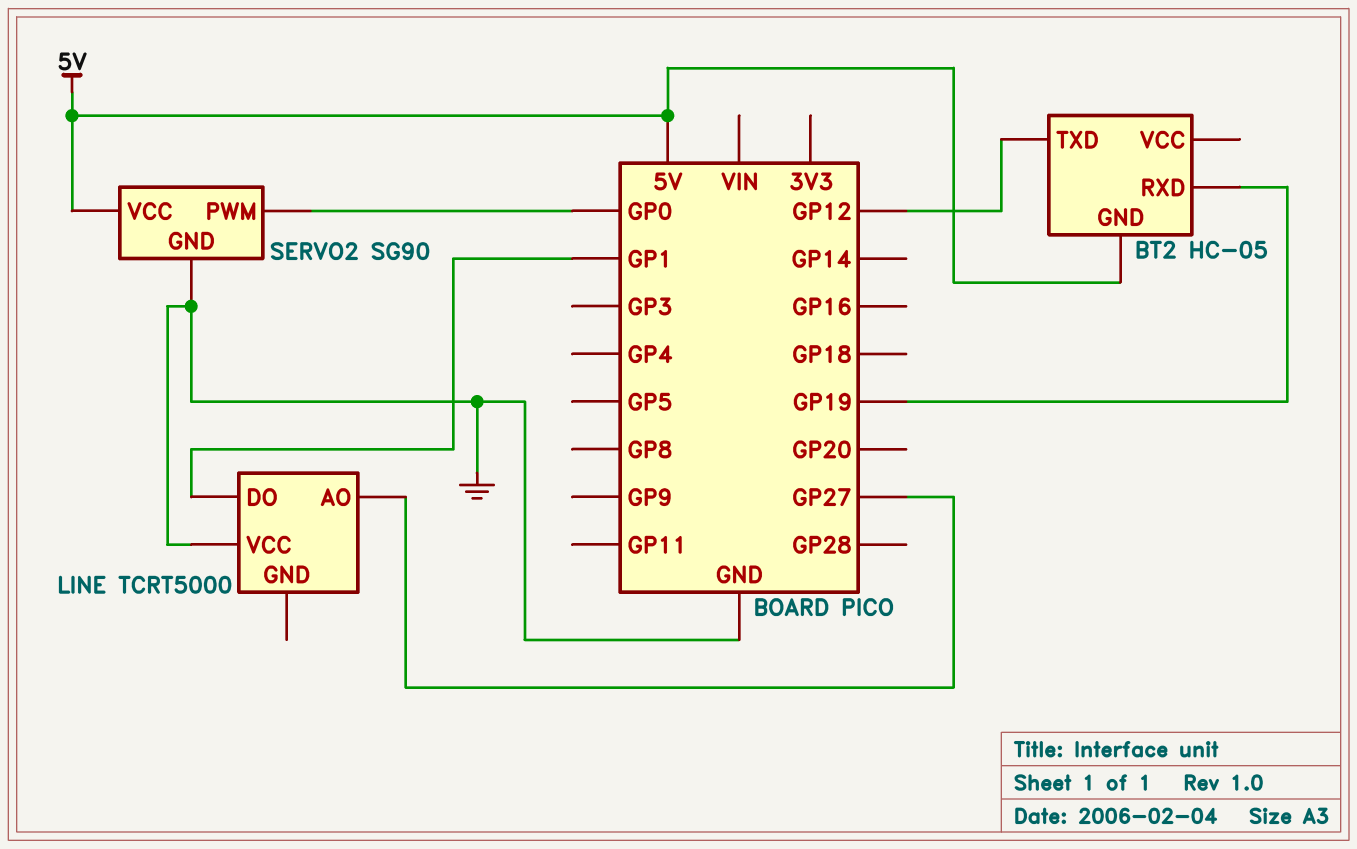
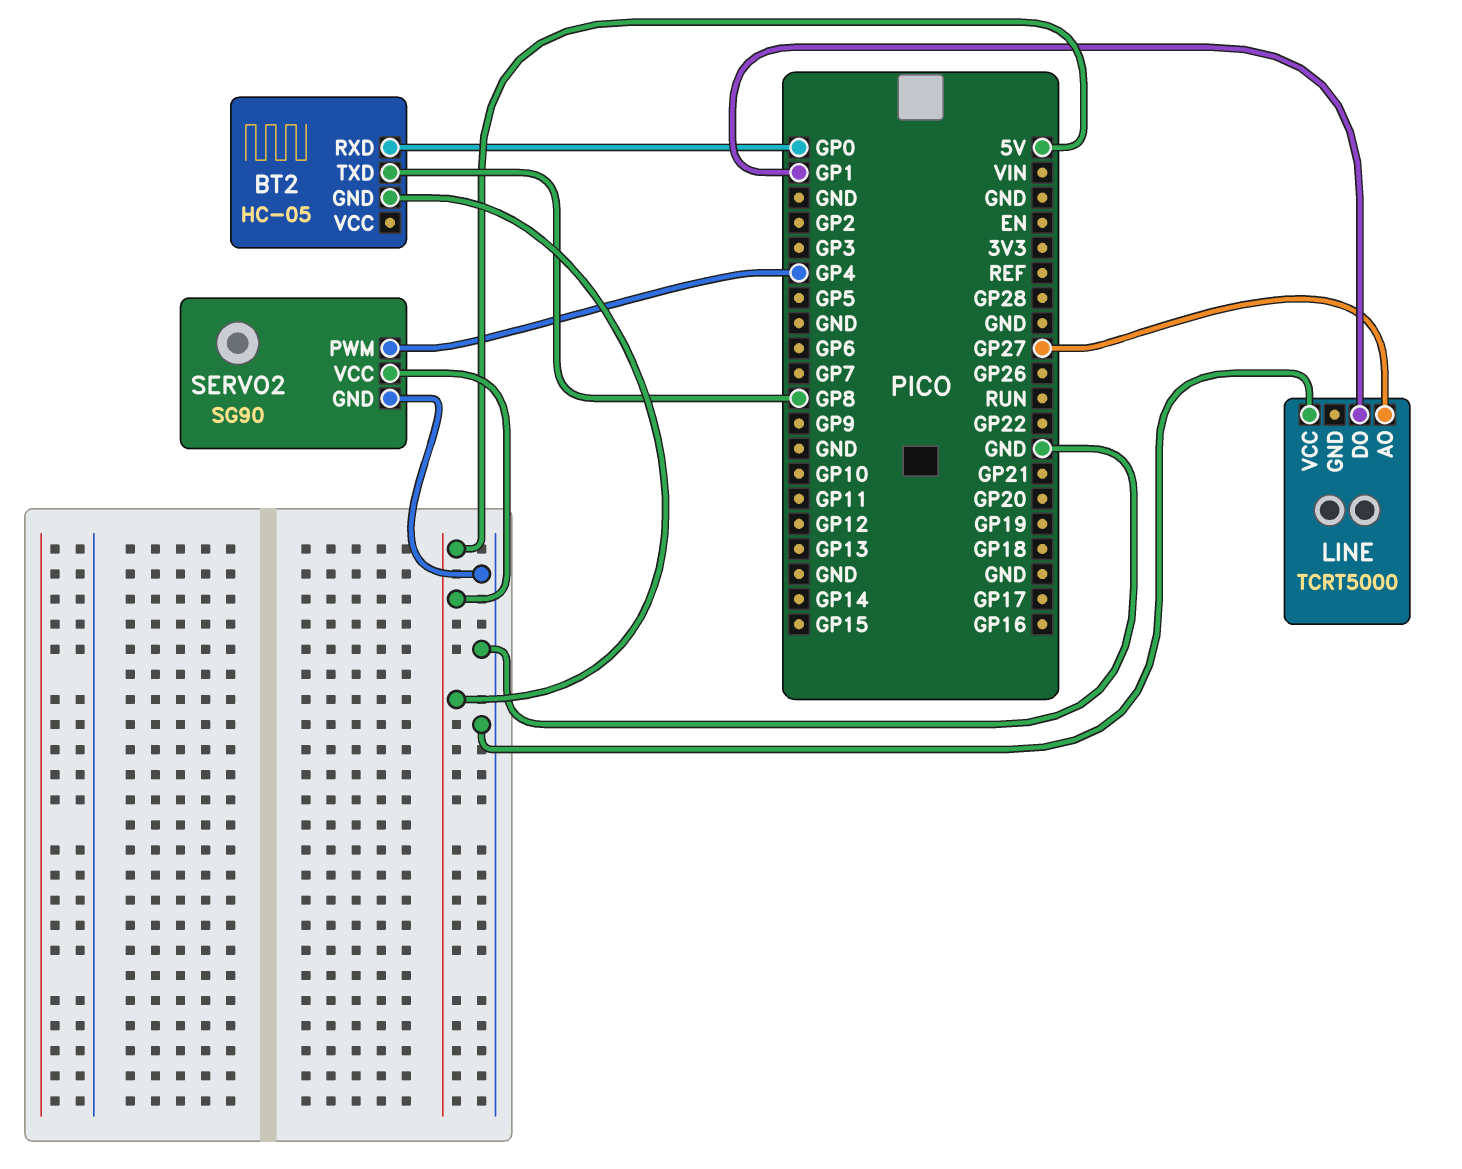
BT2 pin RXD: GP19 -> GP0
BT2 pin TXD: GP12 -> GP8
SERVO2 pin PWM: GP0 -> GP4

